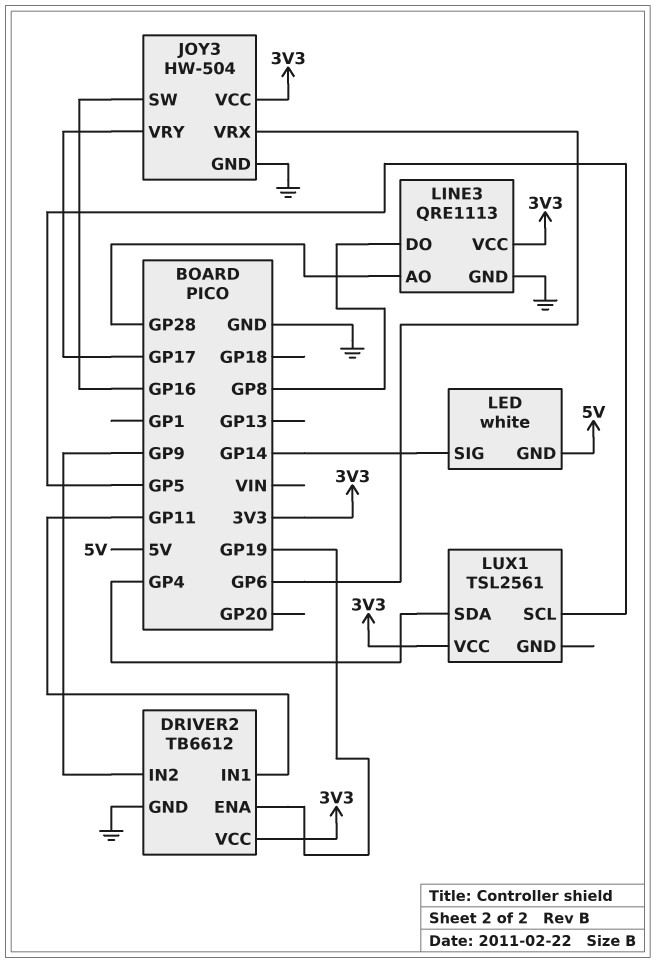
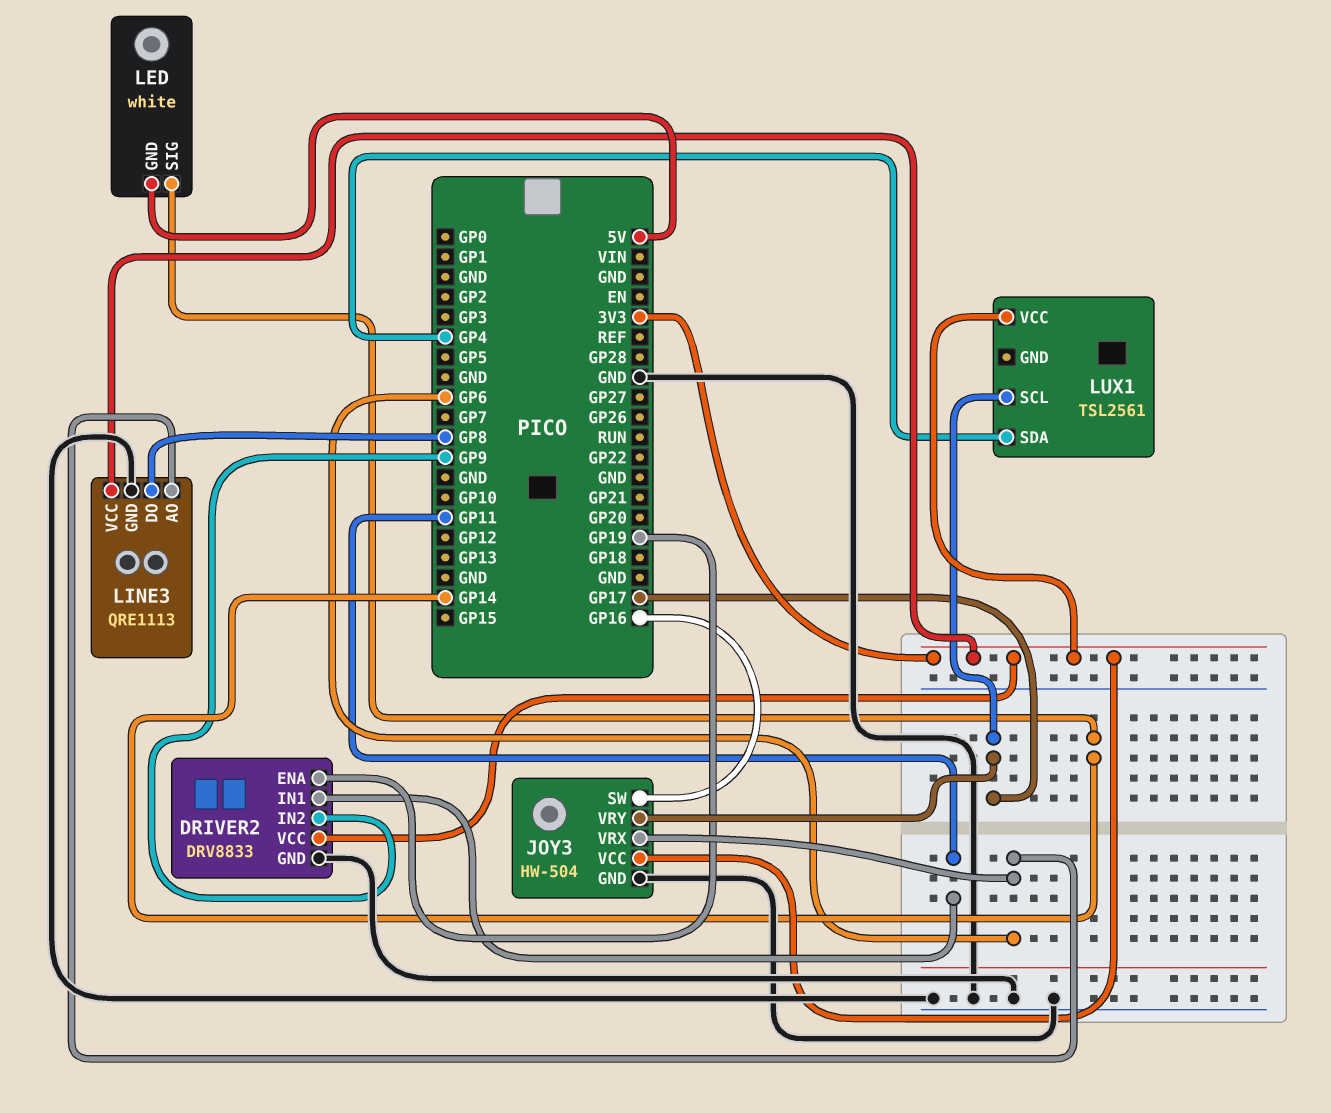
DRIVER2: TB6612 -> DRV8833
LINE3 pin AO: GP28 -> GP6
LUX1 pin SCL: GP5 -> GP17

